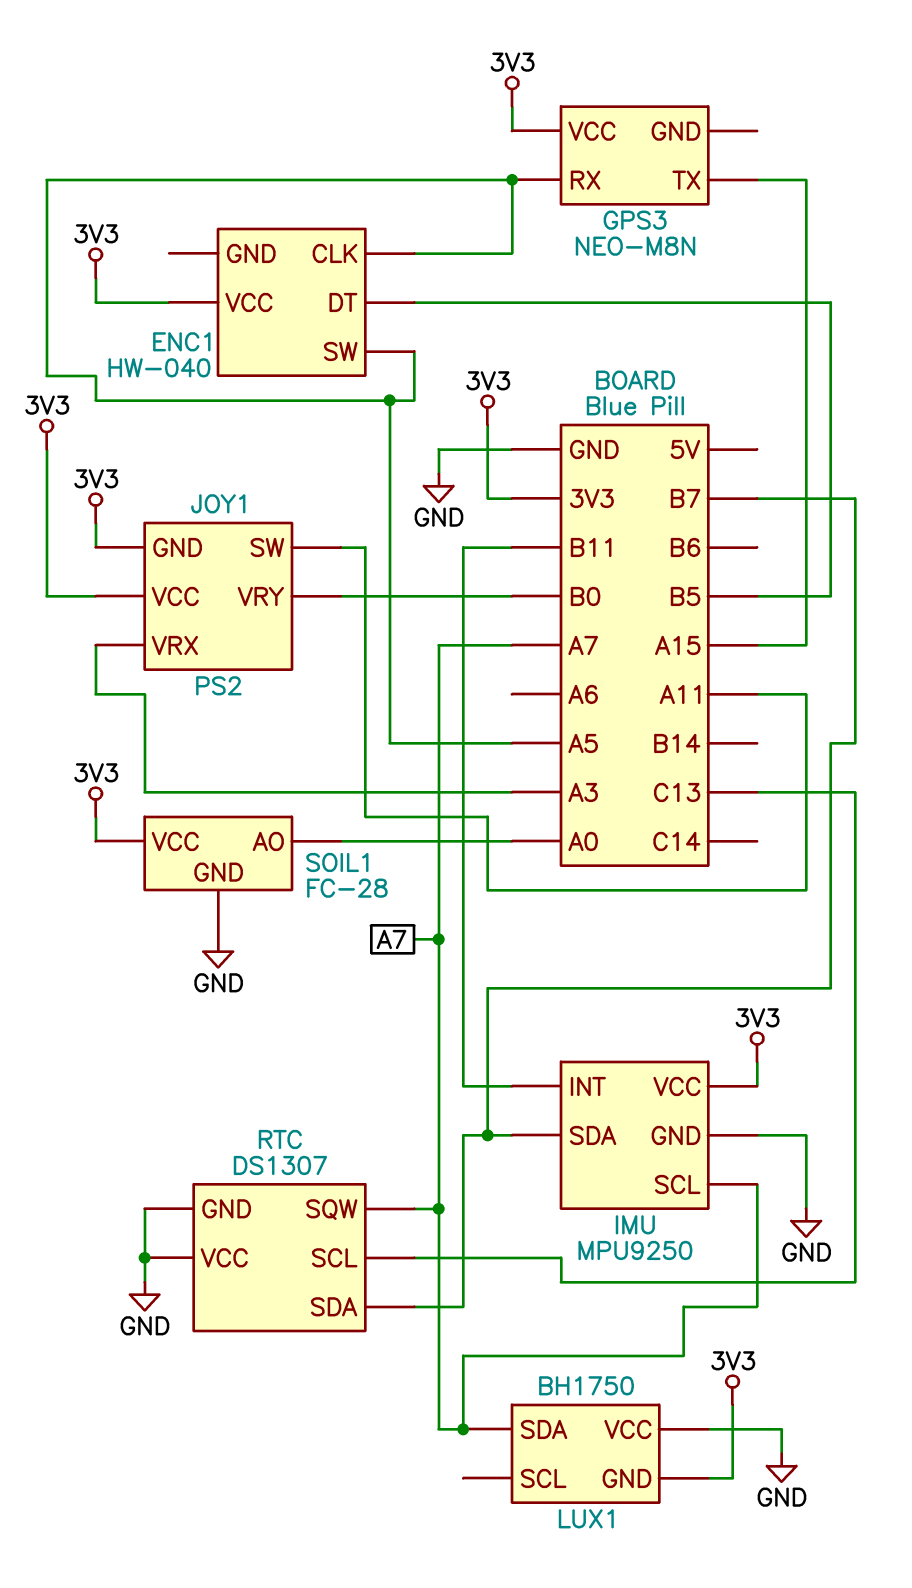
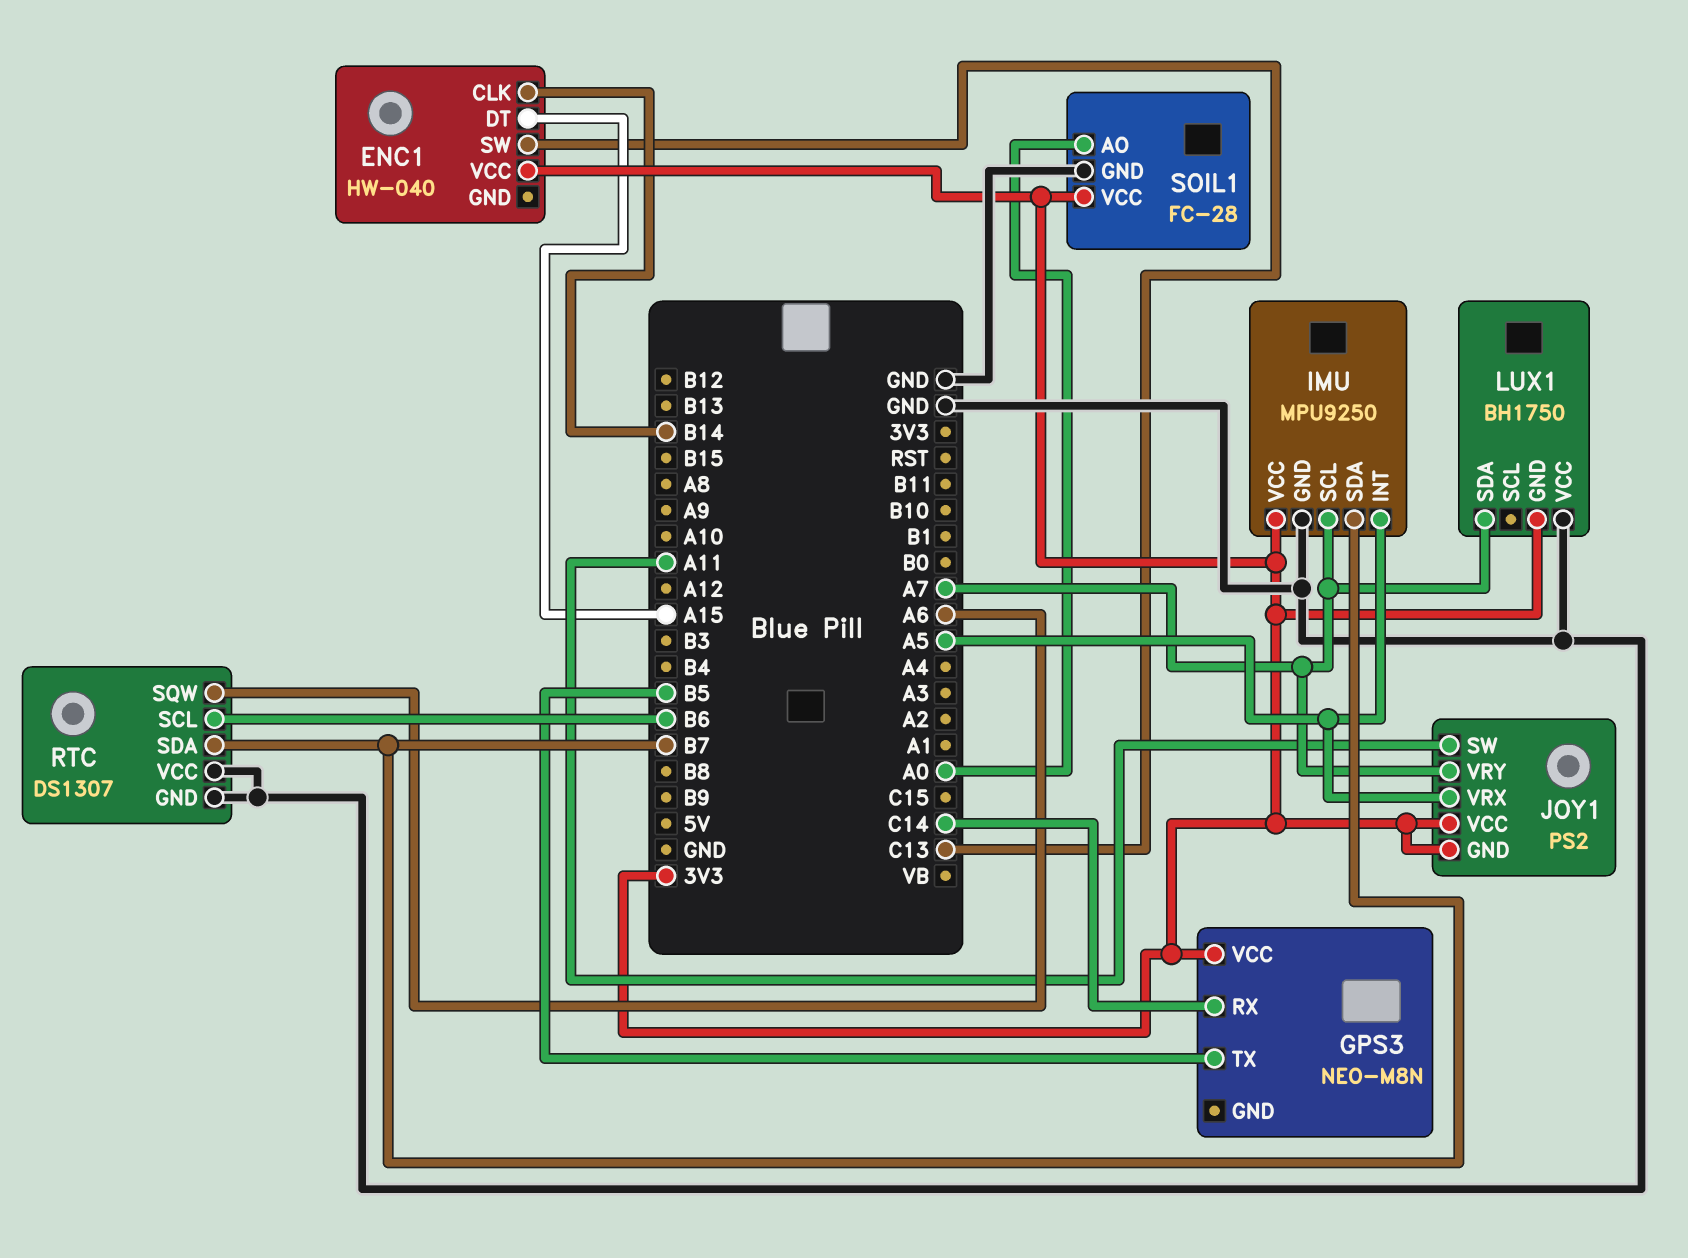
ENC1 pin CLK: A5 -> B14
ENC1 pin DT: B5 -> A15
ENC1 pin SW: A5 -> C13
GPS3 pin RX: A5 -> C14
GPS3 pin TX: A15 -> B5
IMU pin INT: B11 -> A5
JOY1 pin VRX: A3 -> A5
JOY1 pin VRY: B0 -> A7
RTC pin SCL: C13 -> B6
RTC pin SQW: A7 -> A6

